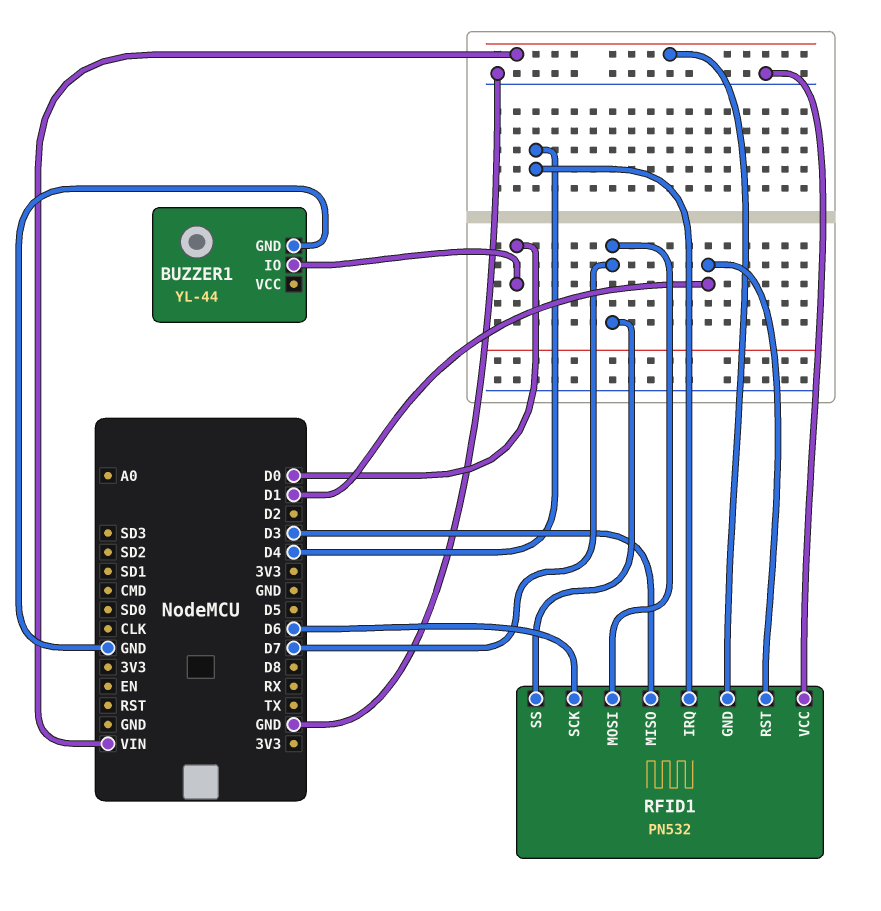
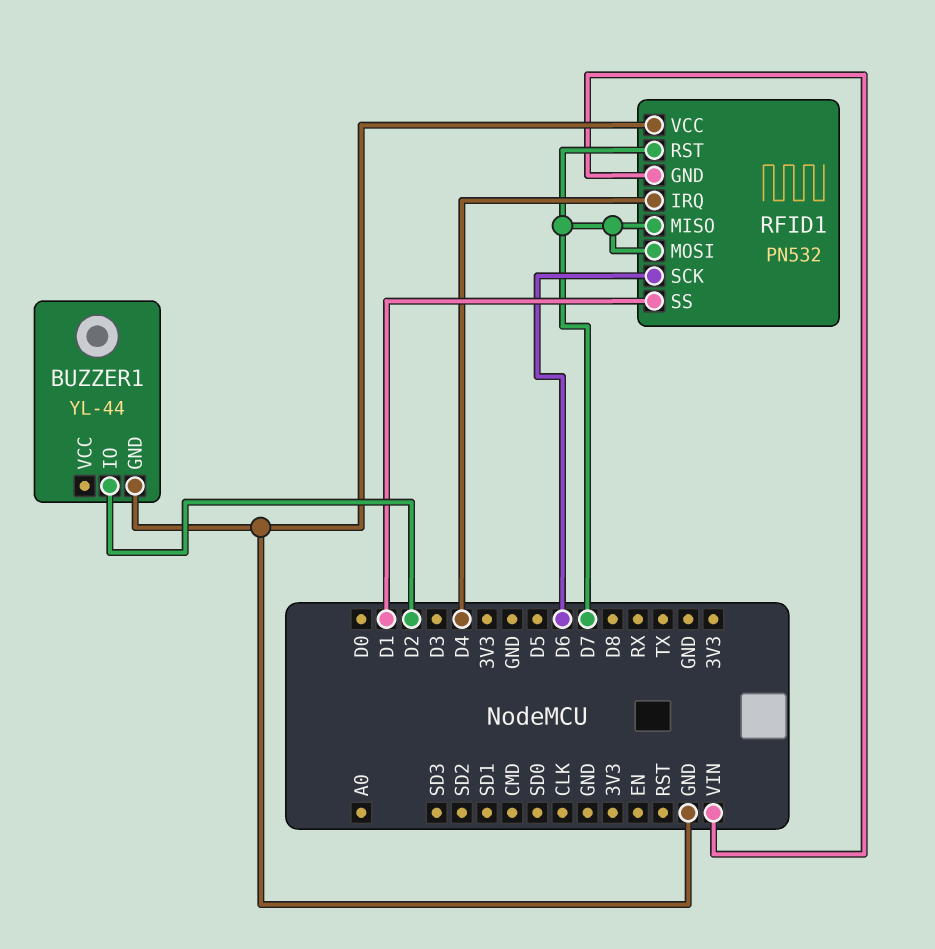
BUZZER1 pin IO: D0 -> D2
RFID1 pin MISO: D3 -> D7
RFID1 pin RST: D1 -> D7
RFID1 pin SS: D7 -> D1

